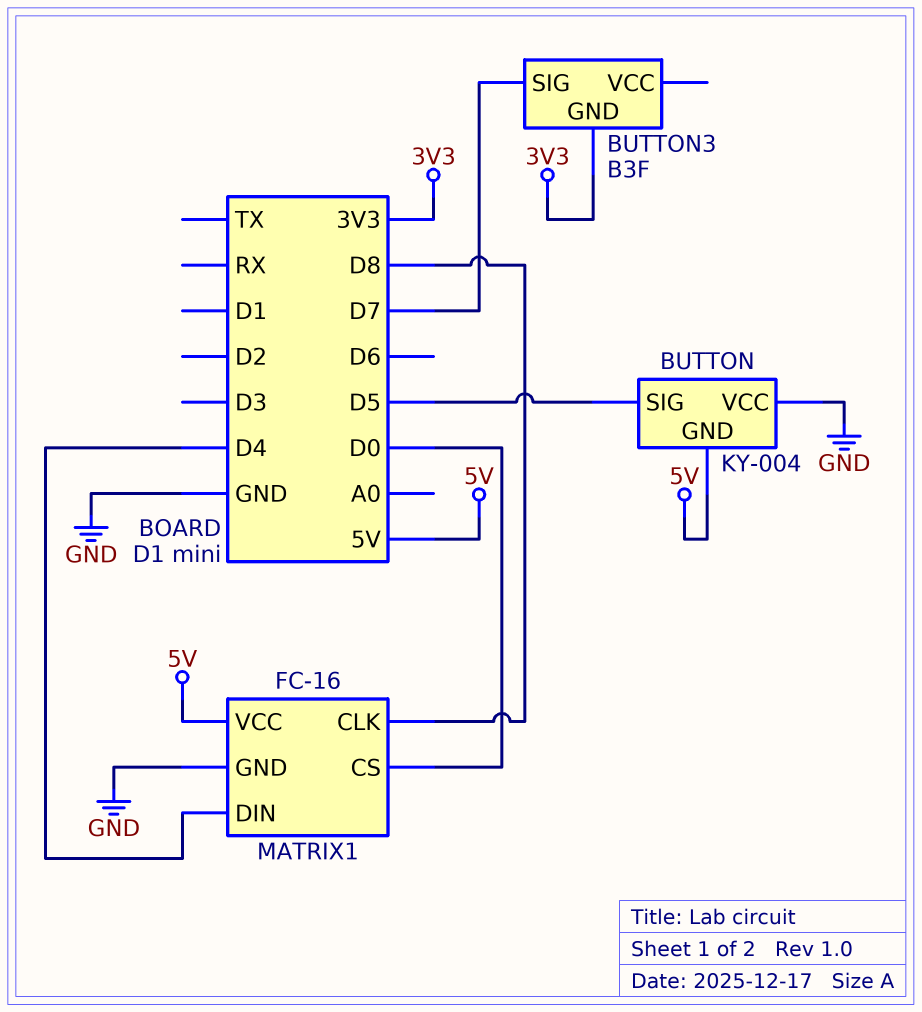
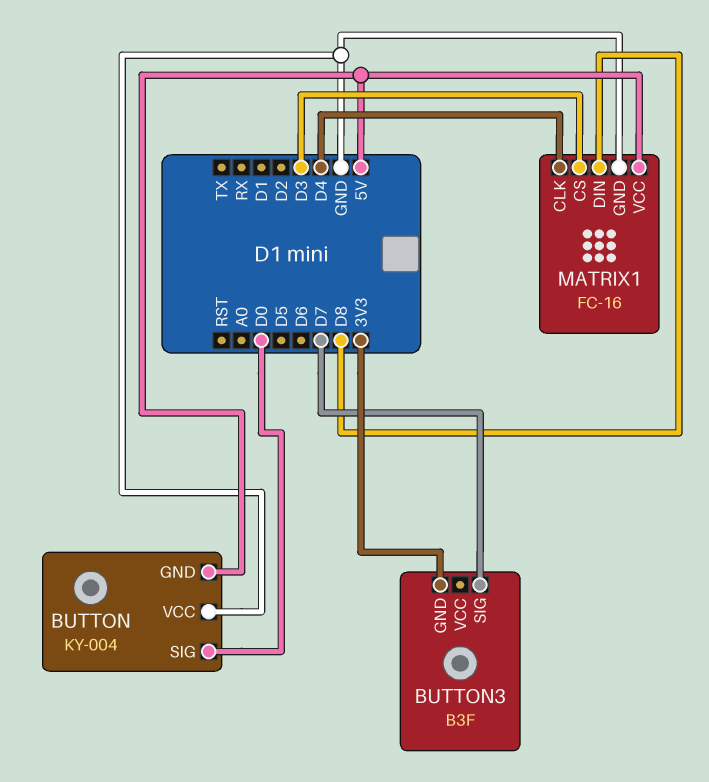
BUTTON pin SIG: D5 -> D0
MATRIX1 pin CLK: D8 -> D4
MATRIX1 pin CS: D0 -> D3
MATRIX1 pin DIN: D4 -> D8

